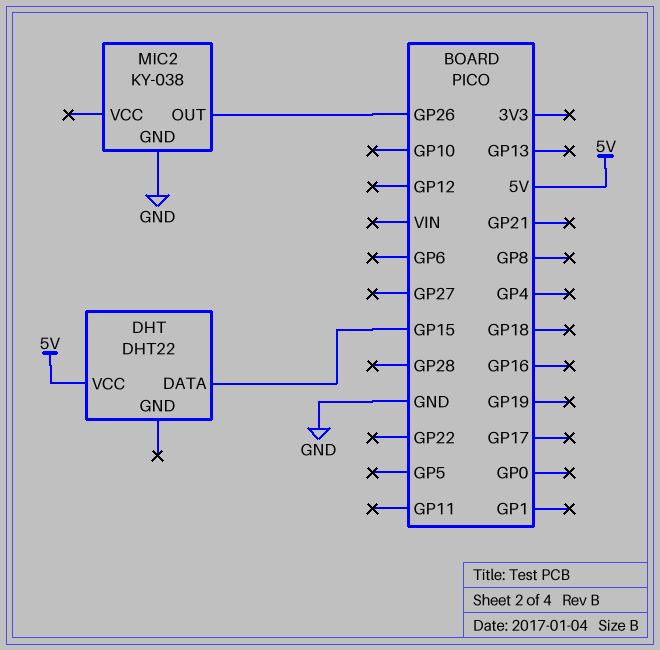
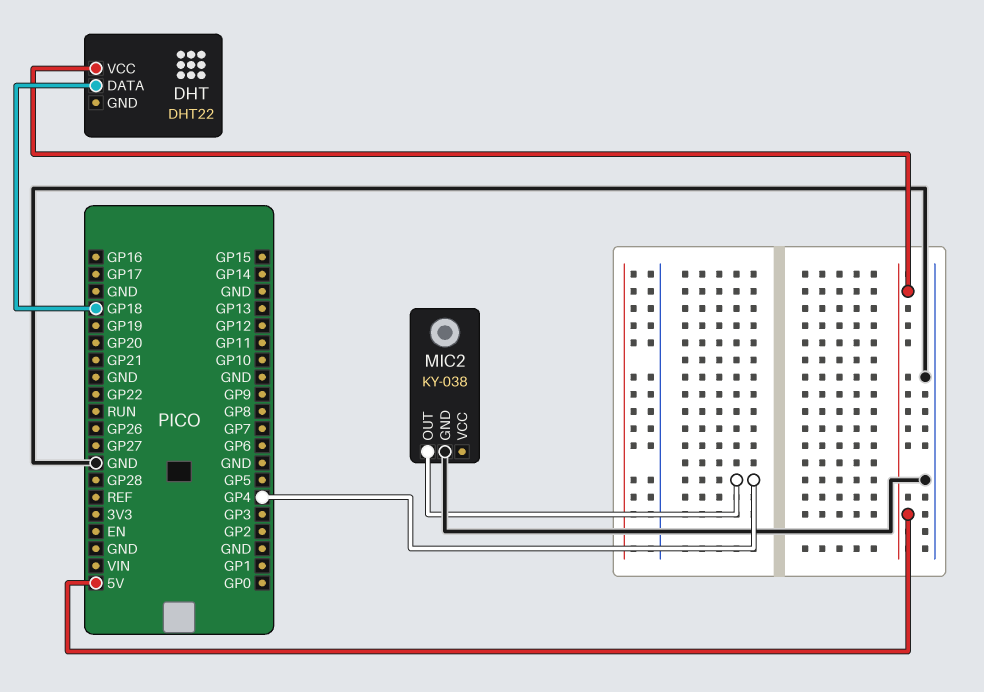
DHT pin DATA: GP15 -> GP18
MIC2 pin OUT: GP26 -> GP4

